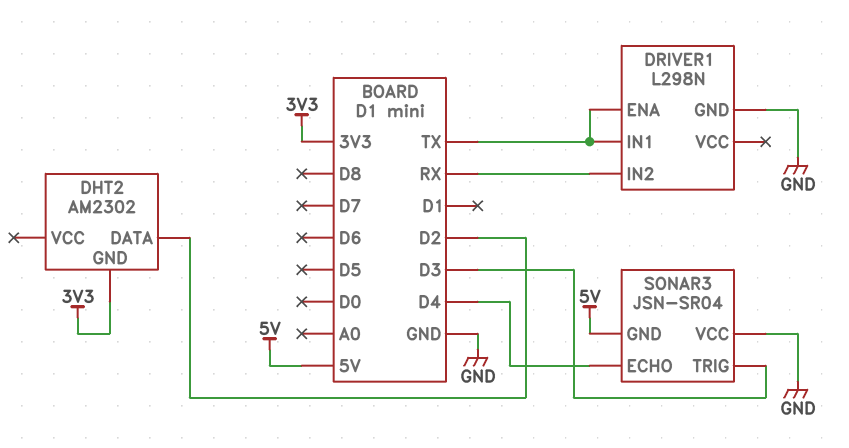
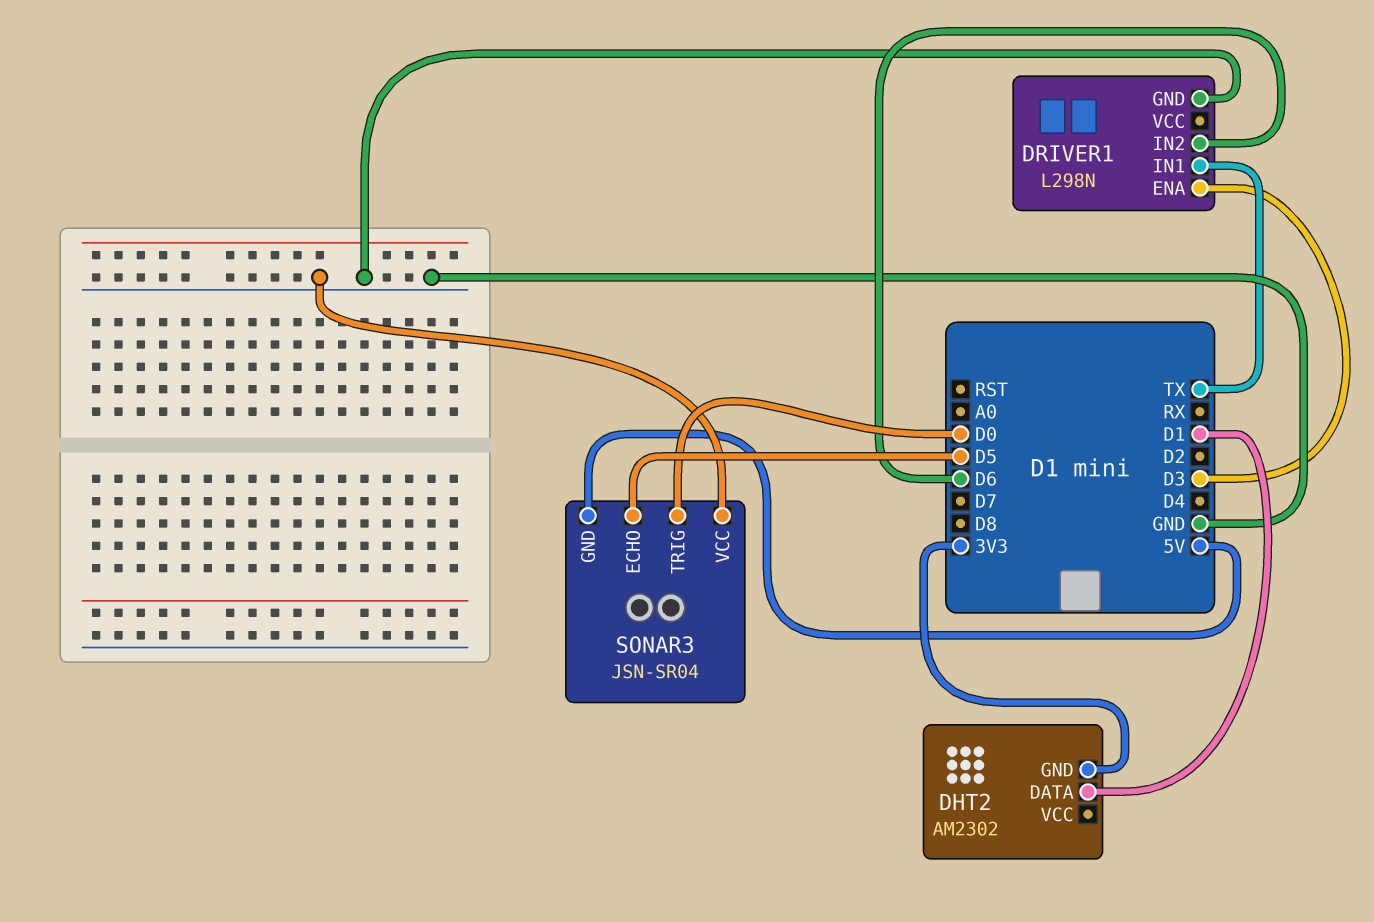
DHT2 pin DATA: D2 -> D1
DRIVER1 pin ENA: TX -> D3
DRIVER1 pin IN2: RX -> D6
SONAR3 pin ECHO: D4 -> D5
SONAR3 pin TRIG: D3 -> D0

